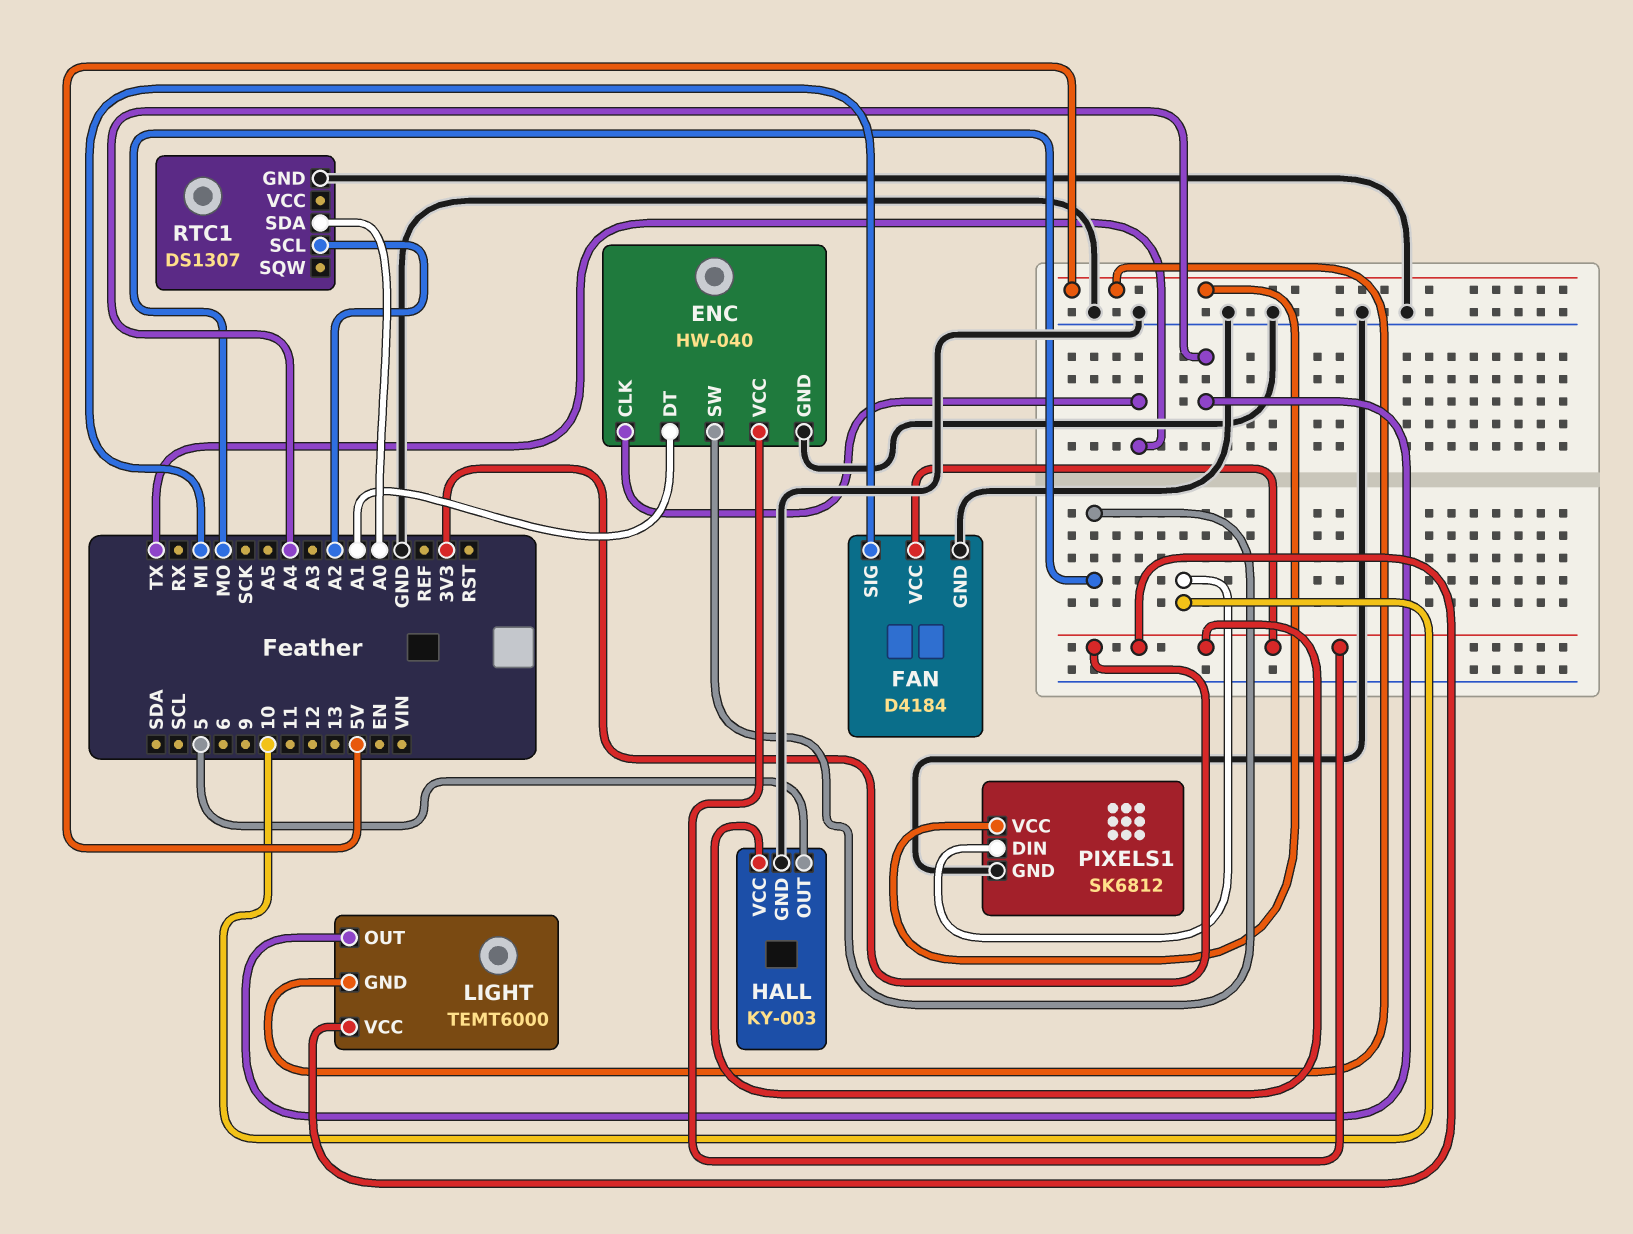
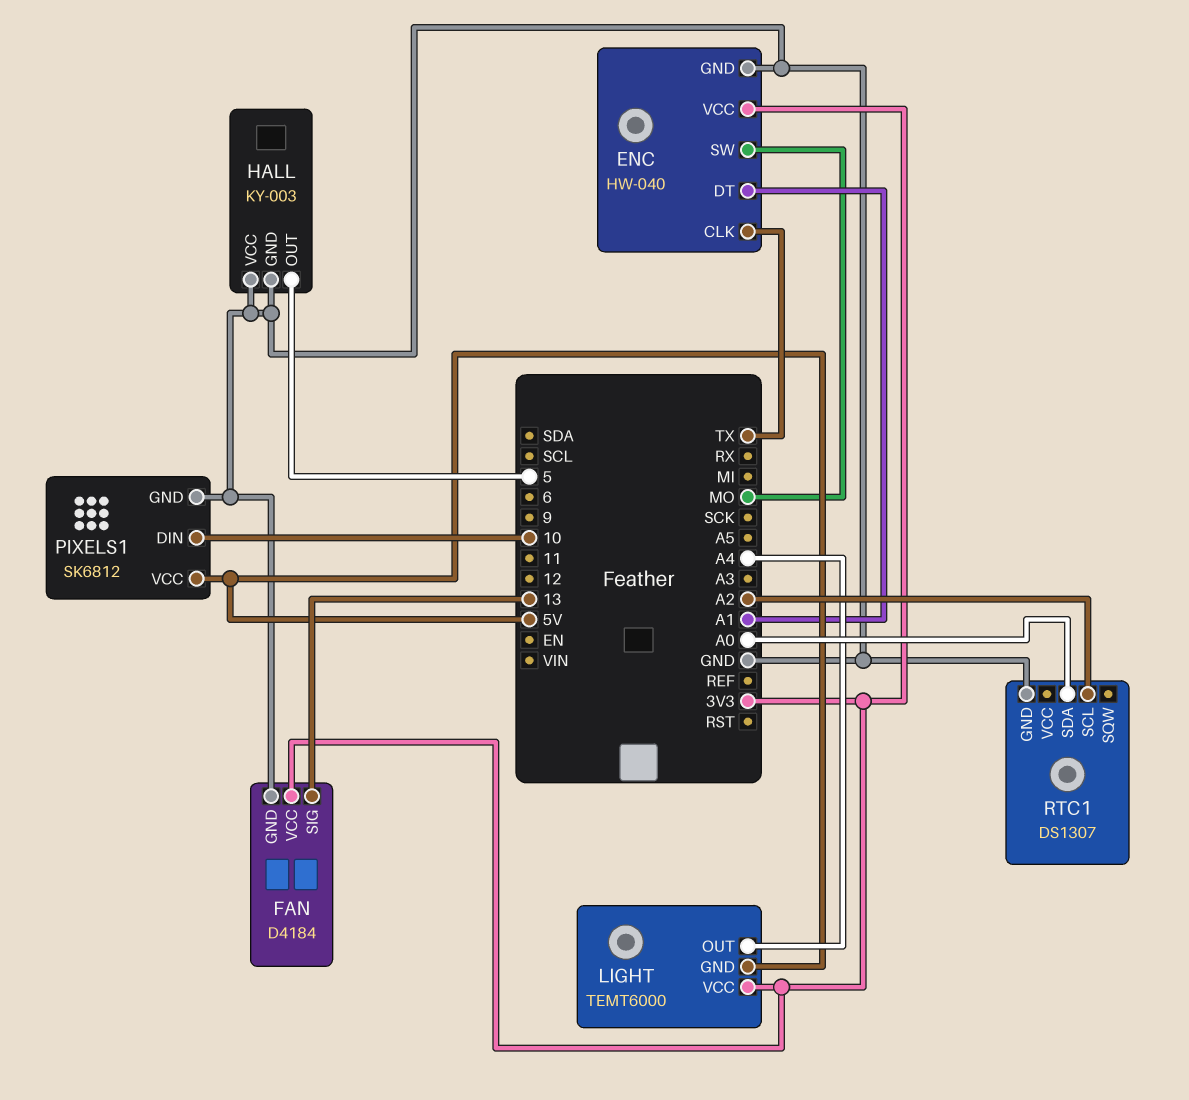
FAN pin SIG: MI -> 13
HALL pin VCC: 3V3 -> GND

